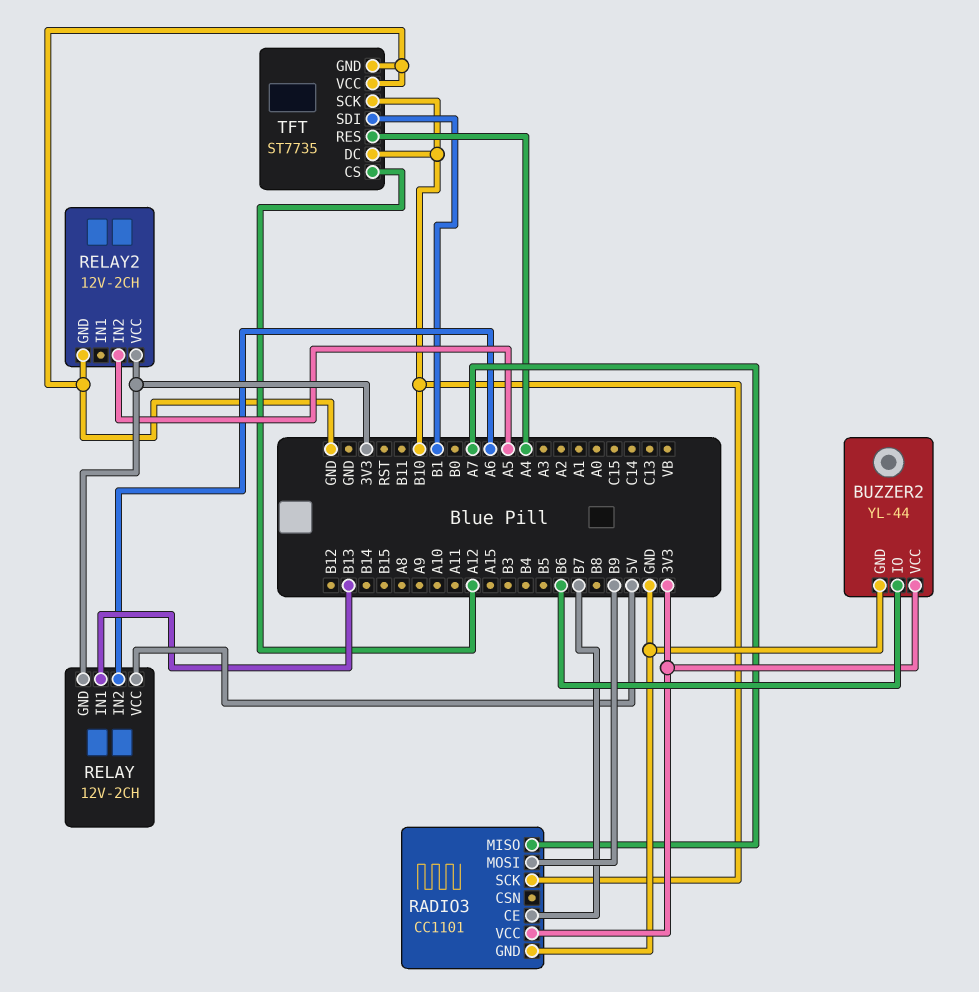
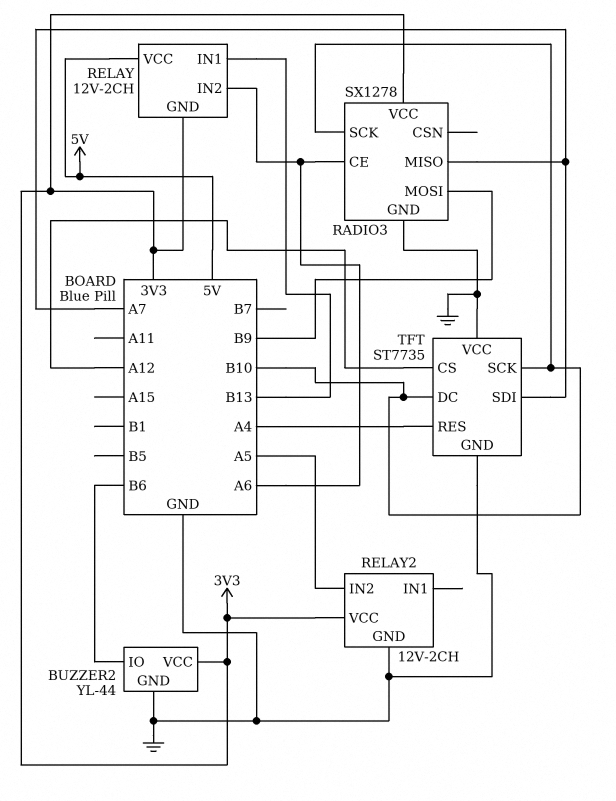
RADIO3: CC1101 -> SX1278
RADIO3 pin CE: B7 -> A6
TFT pin SDI: B1 -> A7

